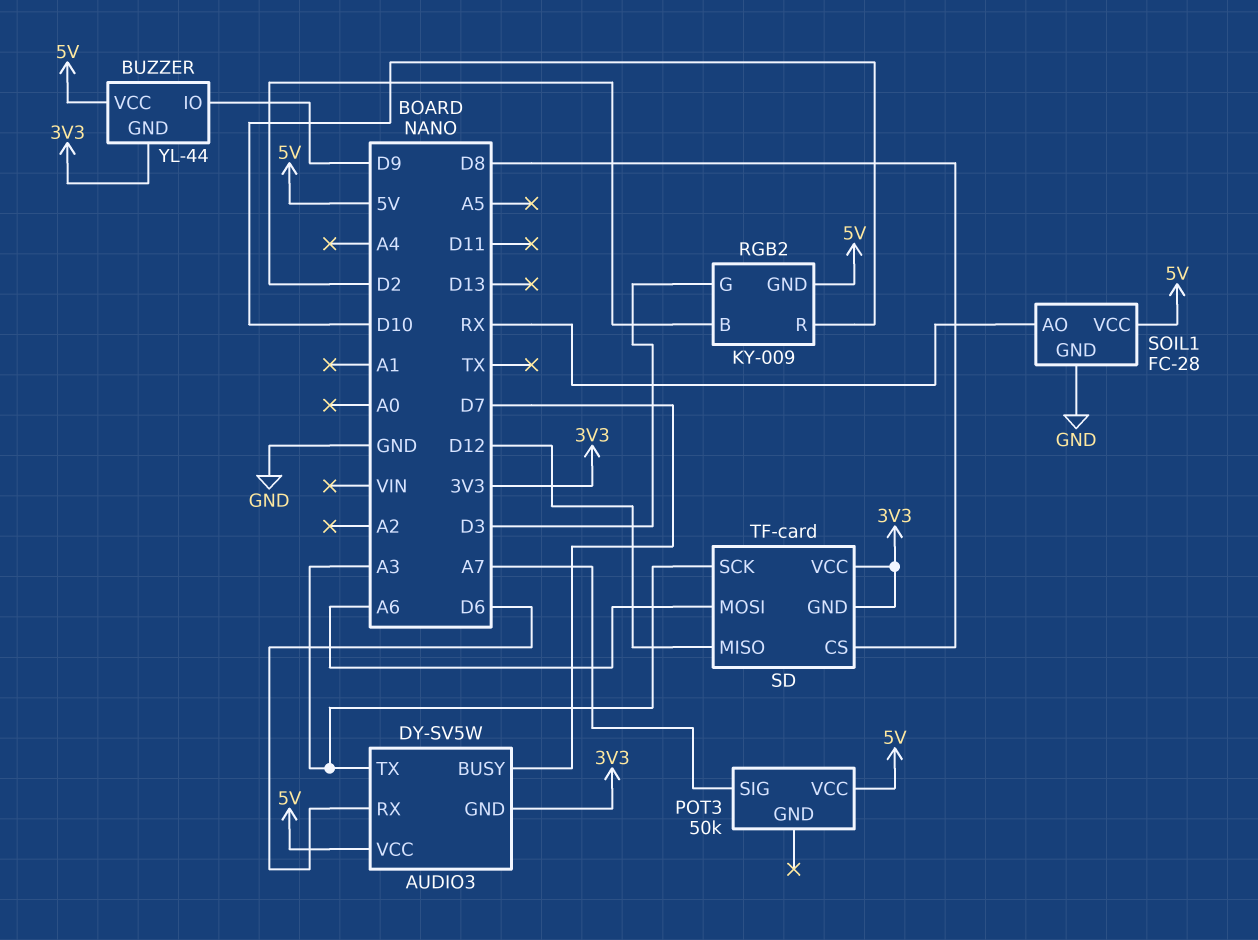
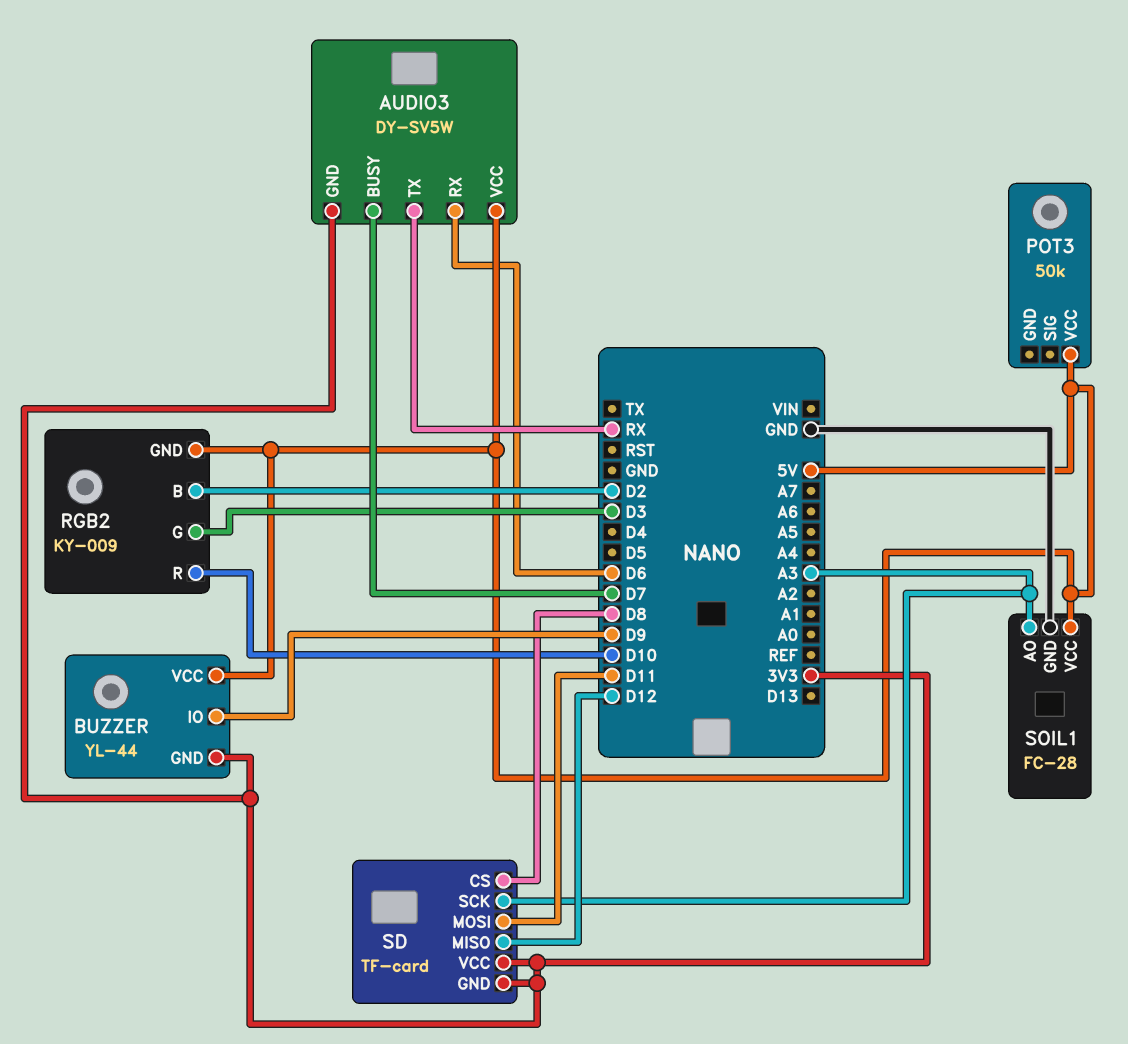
AUDIO3 pin TX: A3 -> RX
POT3 pin SIG: A7 -> none
SD pin MOSI: A6 -> D11
SOIL1 pin AO: RX -> A3

